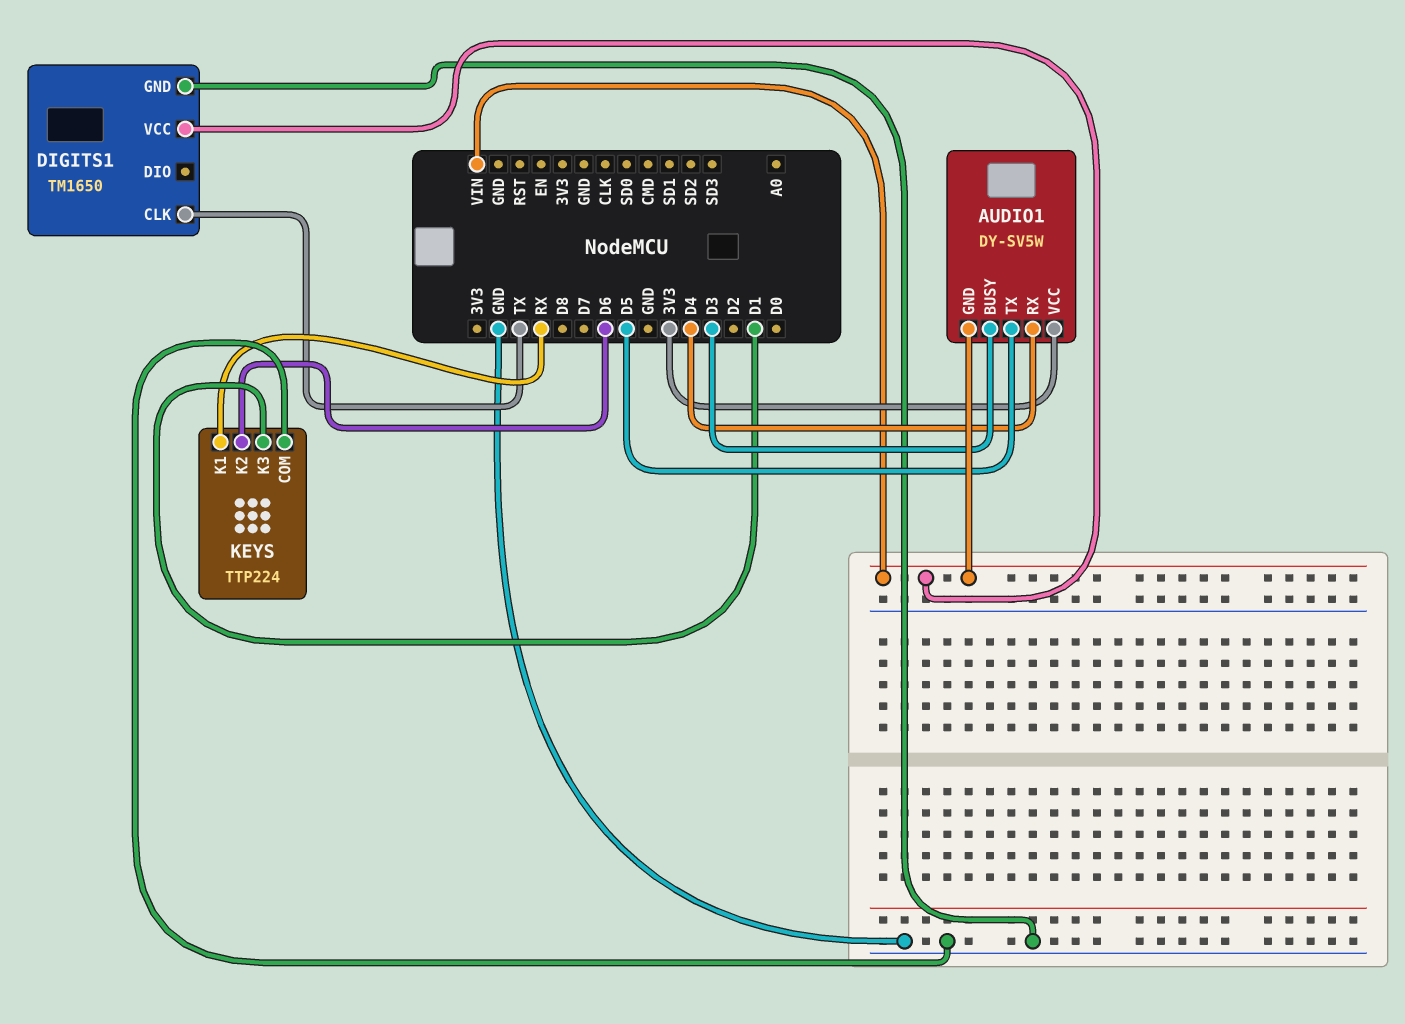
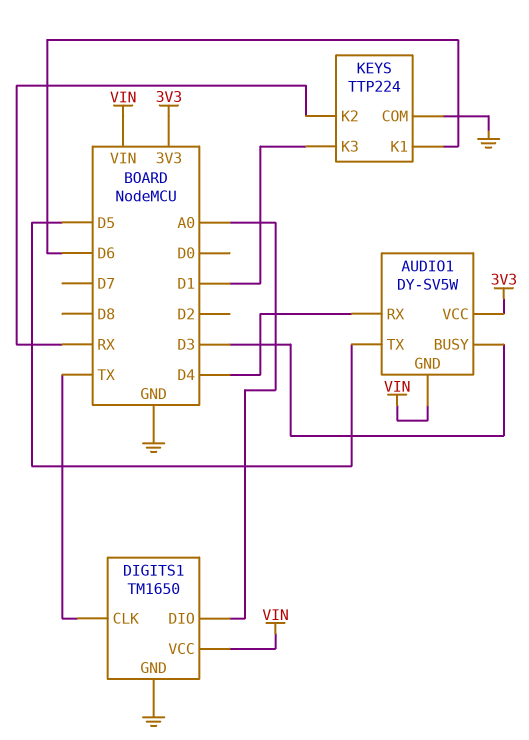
DIGITS1 pin DIO: none -> A0
KEYS pin K1: RX -> D6
KEYS pin K2: D6 -> RX

